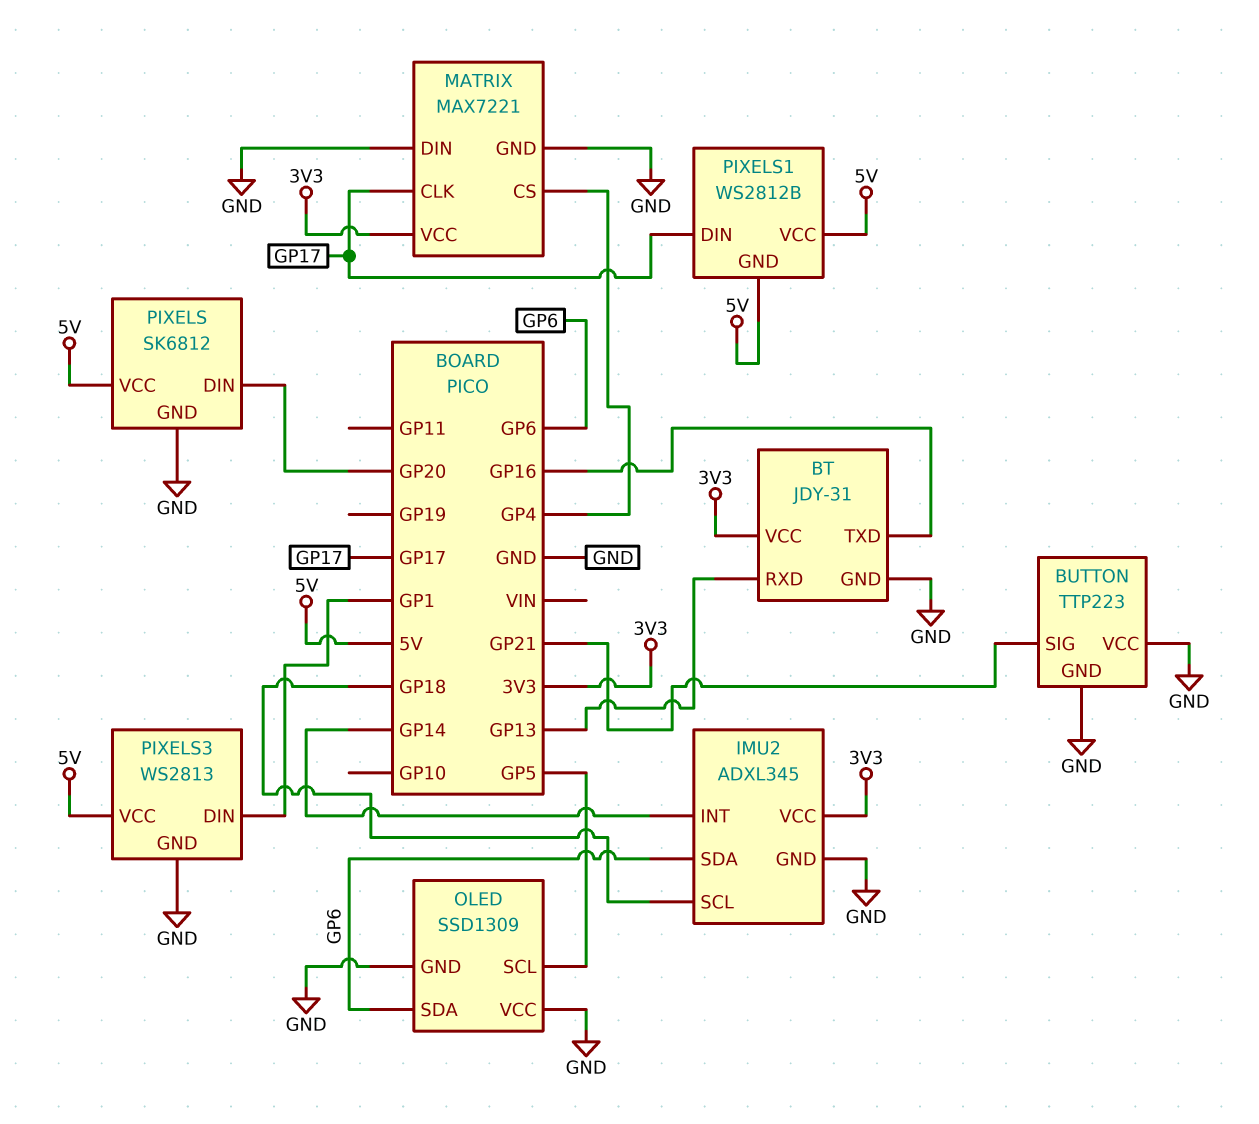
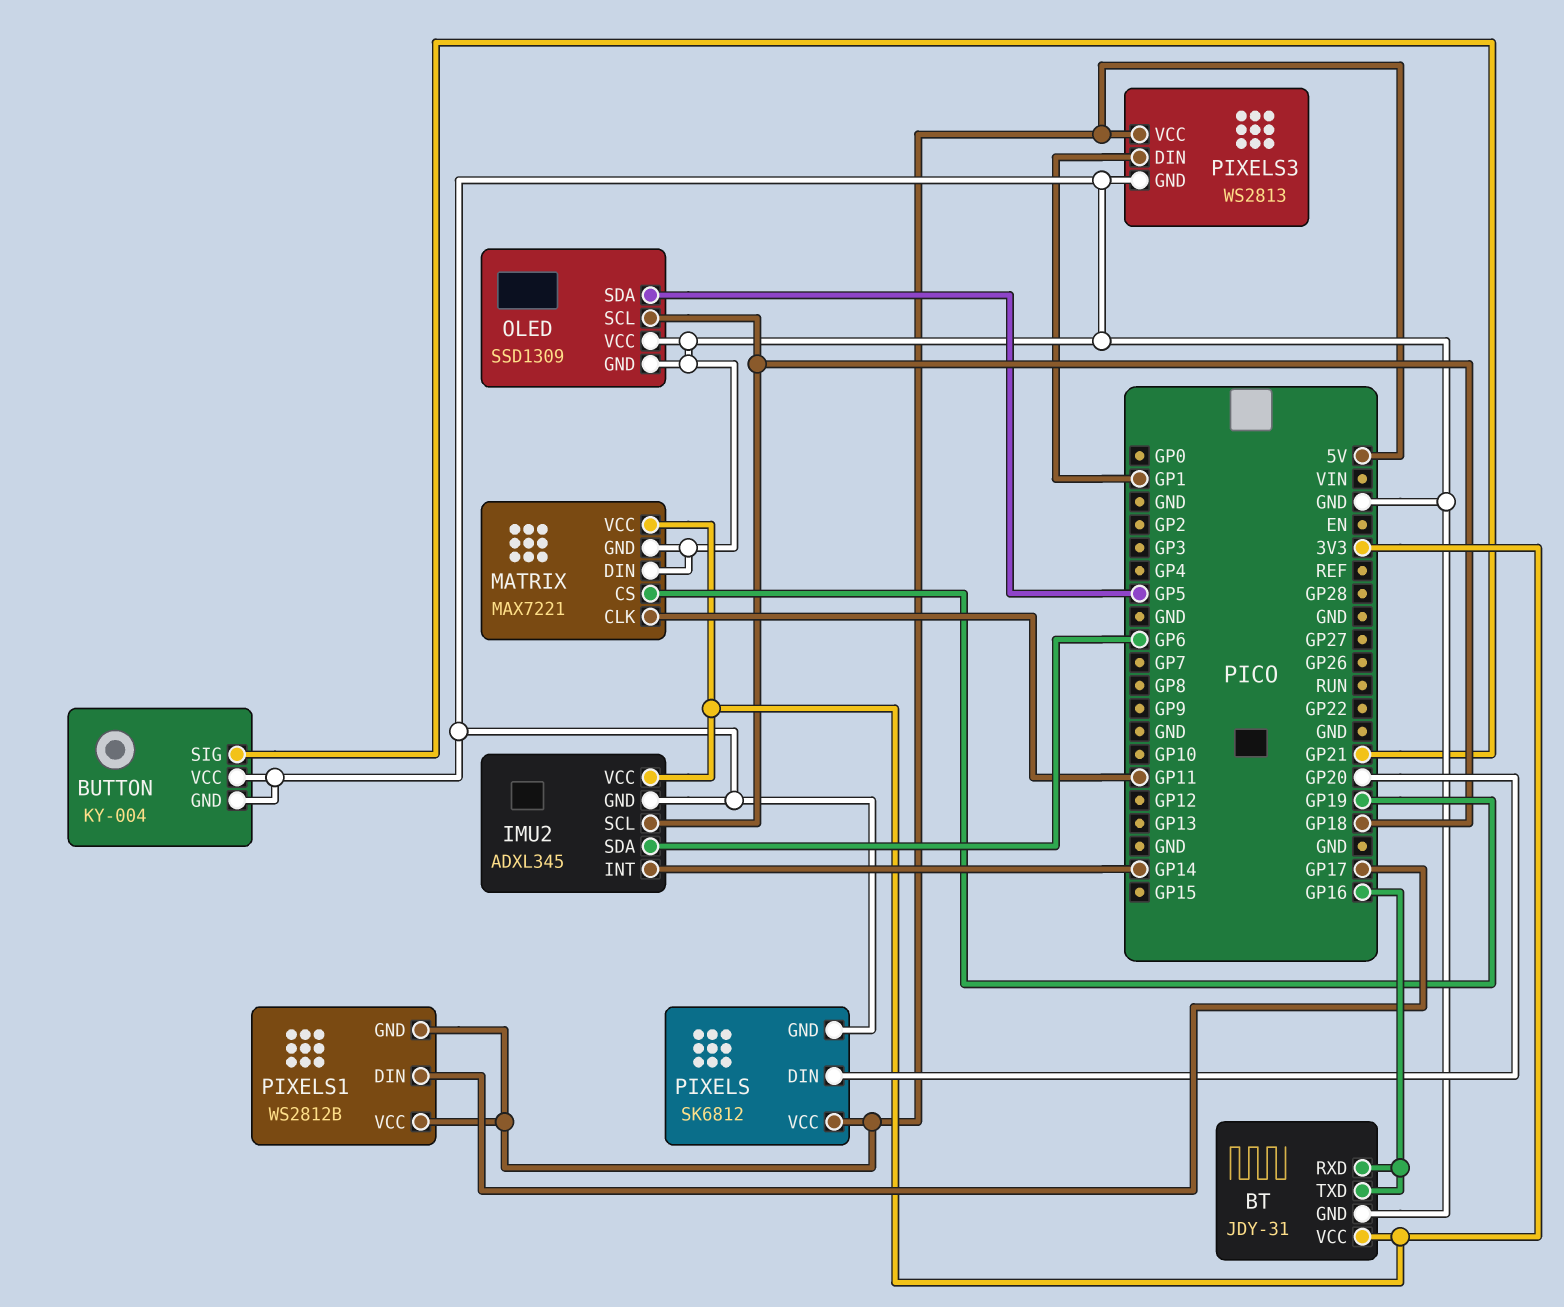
BT pin RXD: GP13 -> GP16
BUTTON: TTP223 -> KY-004
MATRIX pin CLK: GP17 -> GP11
MATRIX pin CS: GP4 -> GP19
OLED pin SCL: GP5 -> GP18
OLED pin SDA: GP6 -> GP5

